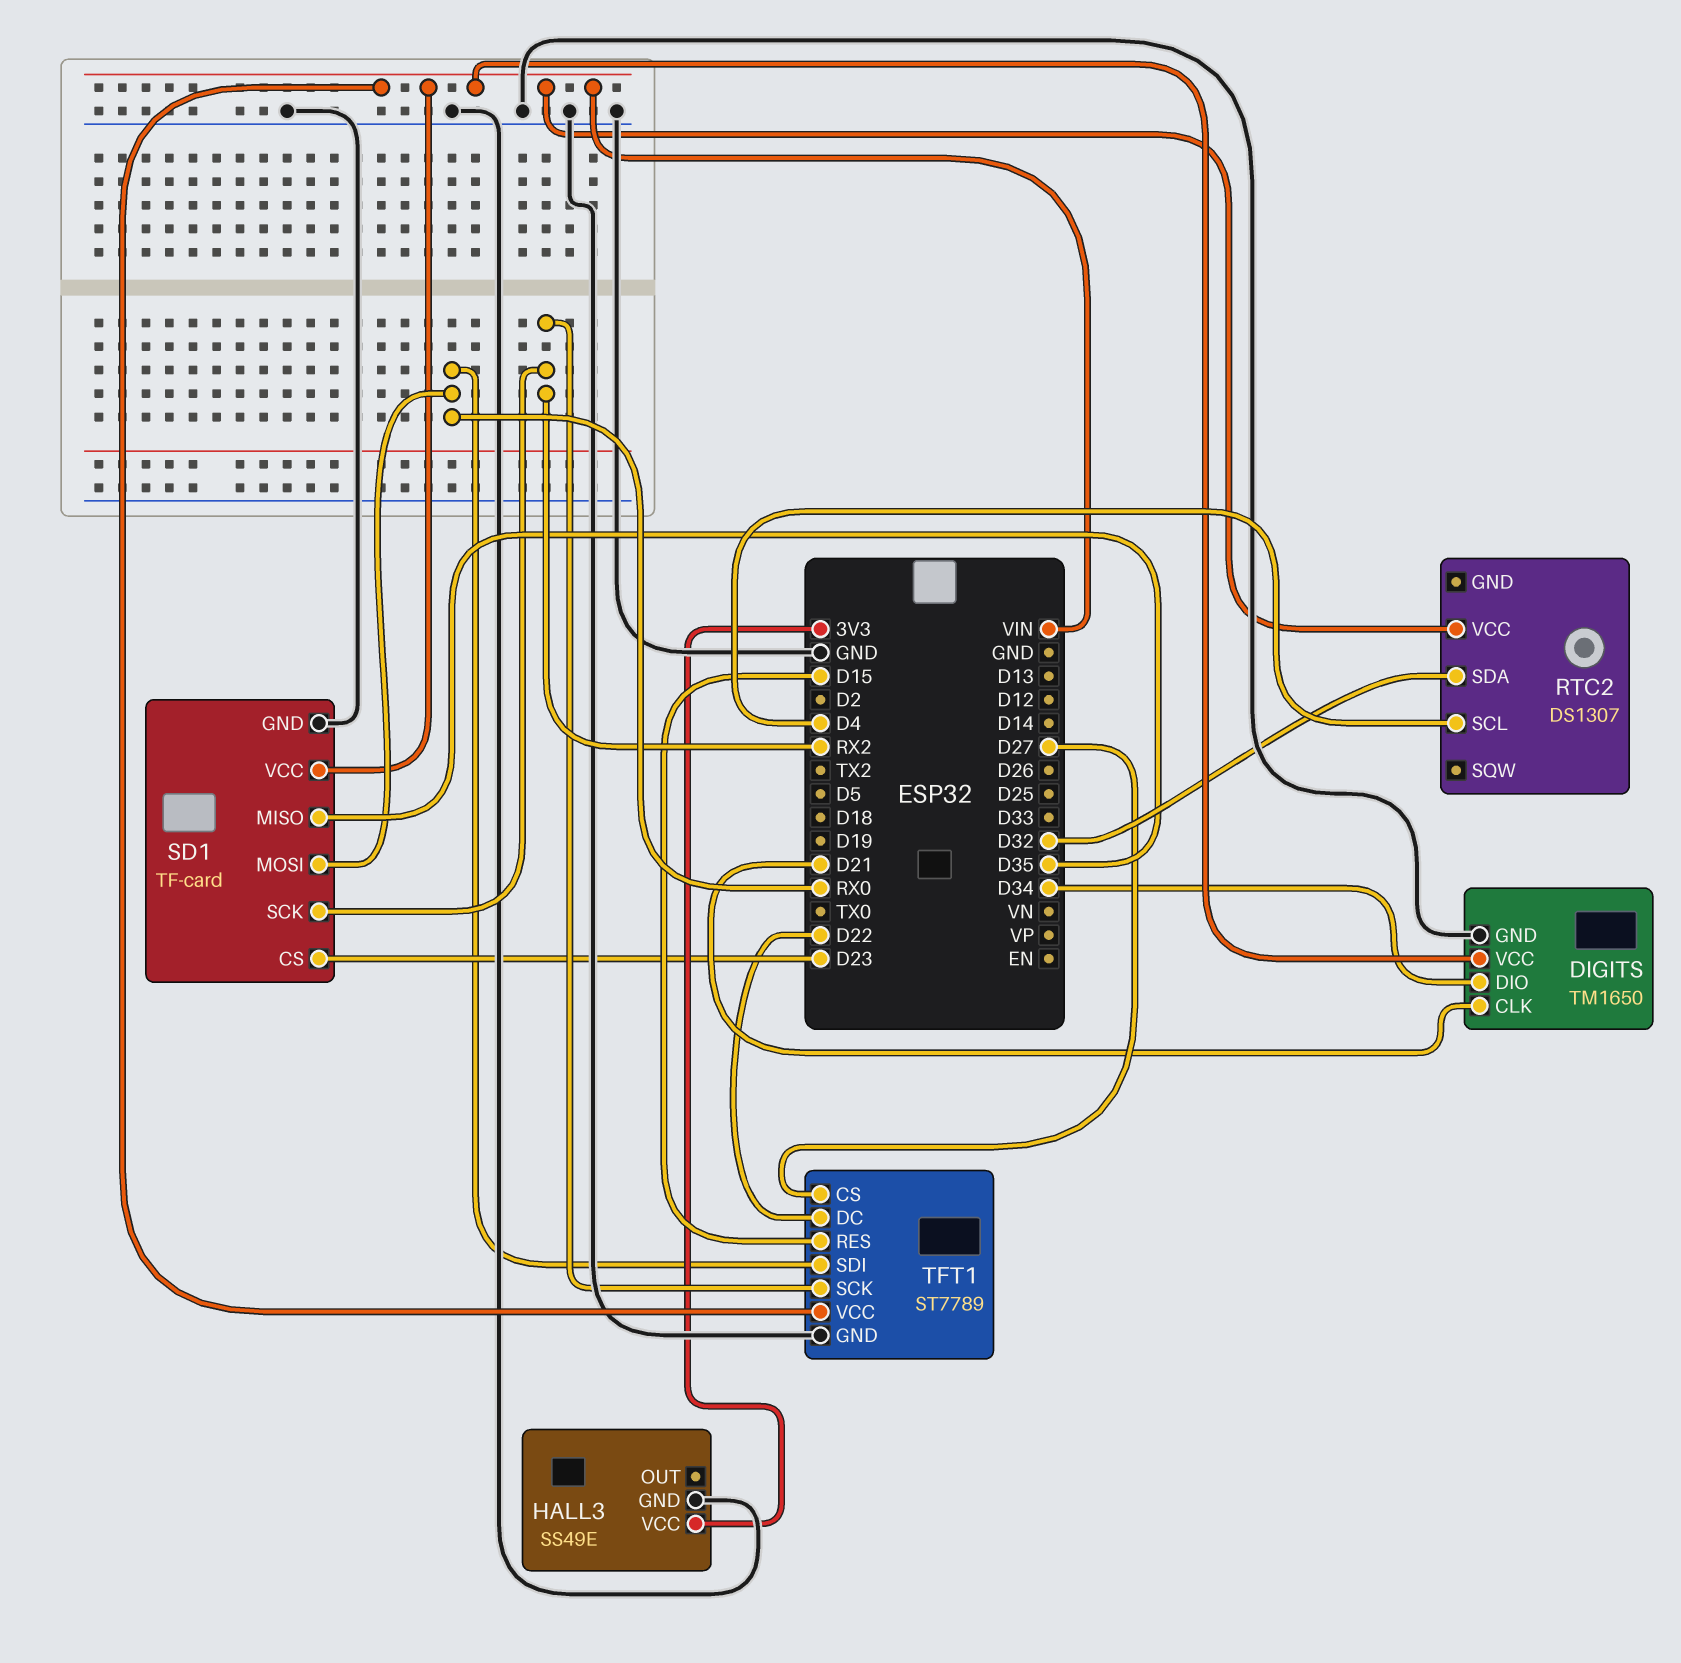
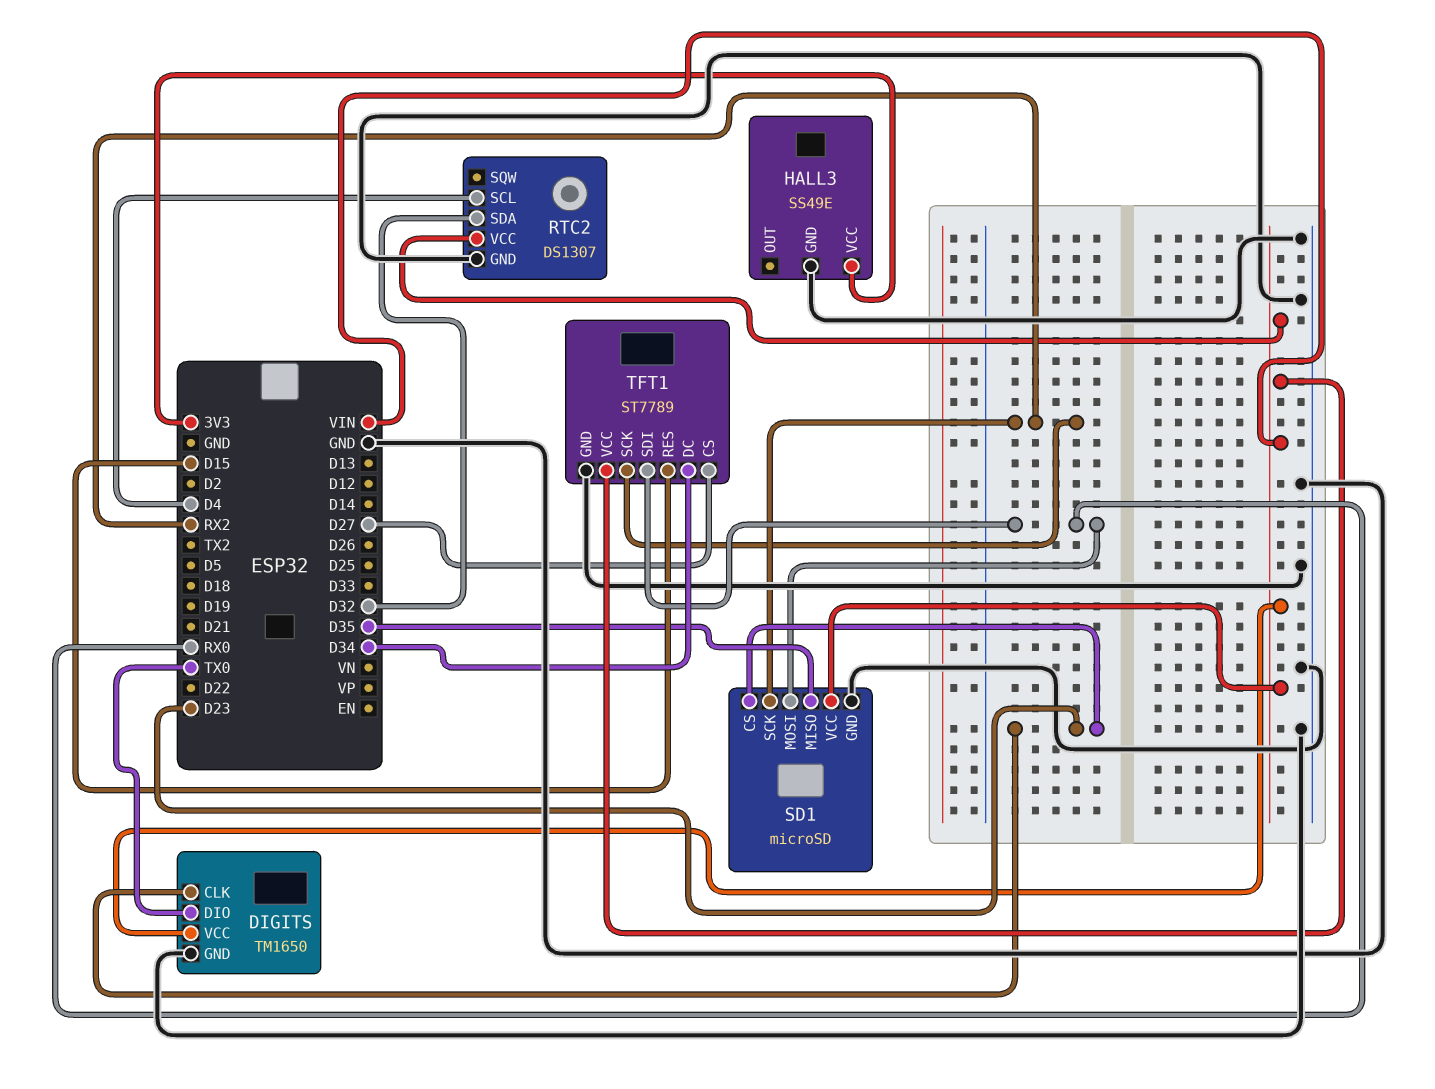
DIGITS pin CLK: D21 -> D23
DIGITS pin DIO: D34 -> TX0
RTC2 pin GND: none -> GND
SD1: TF-card -> microSD
TFT1 pin DC: D22 -> D34

